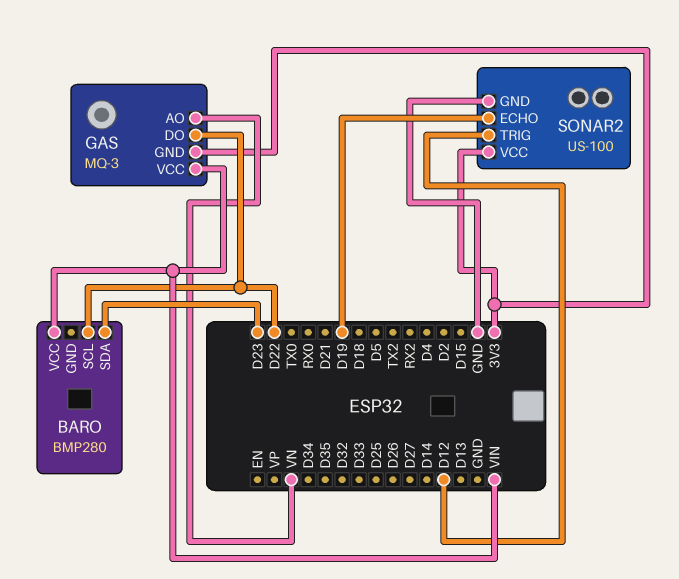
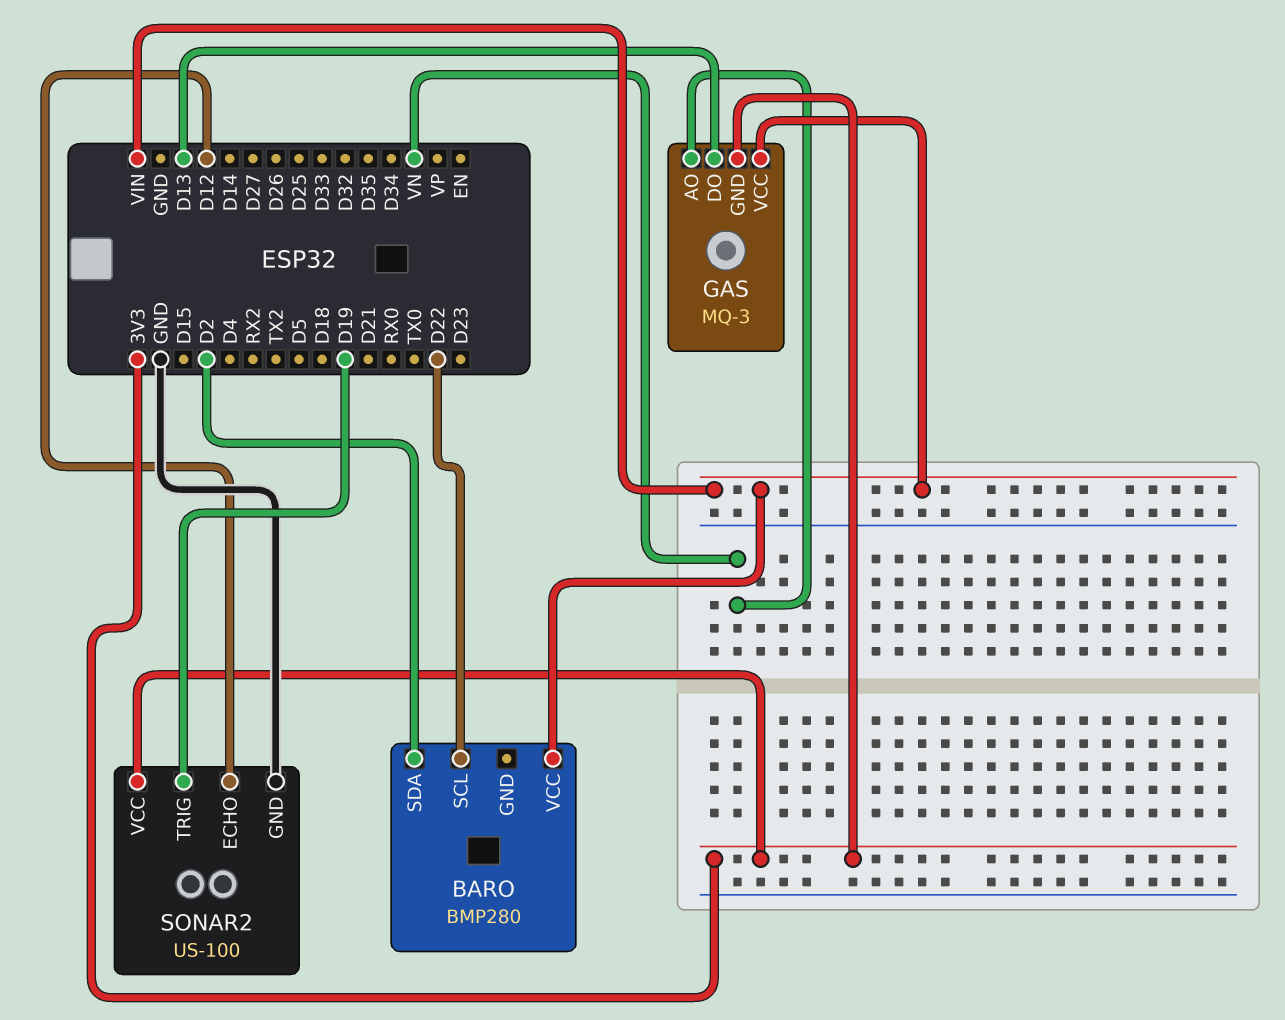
BARO pin SDA: D23 -> D2
GAS pin DO: D22 -> D13
SONAR2 pin ECHO: D19 -> D12
SONAR2 pin TRIG: D12 -> D19

